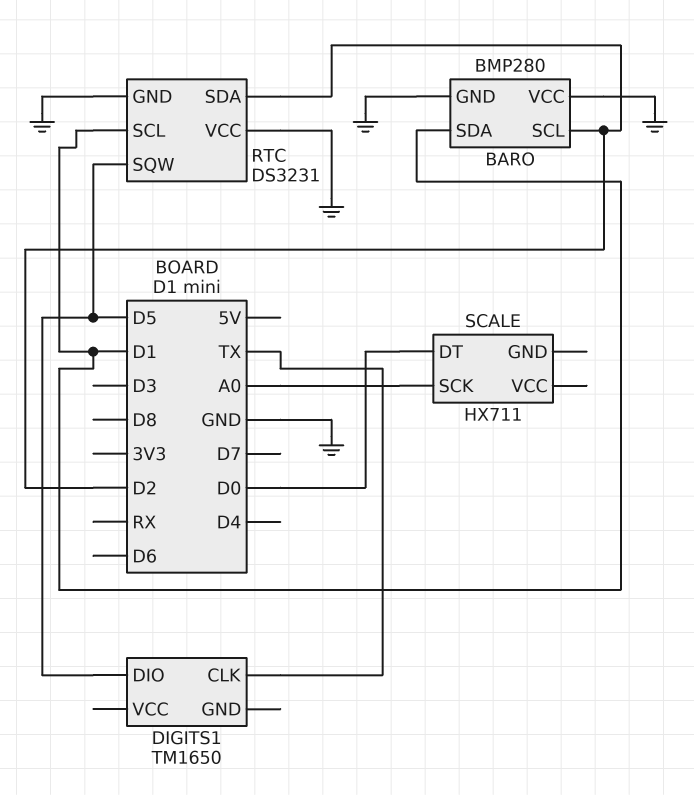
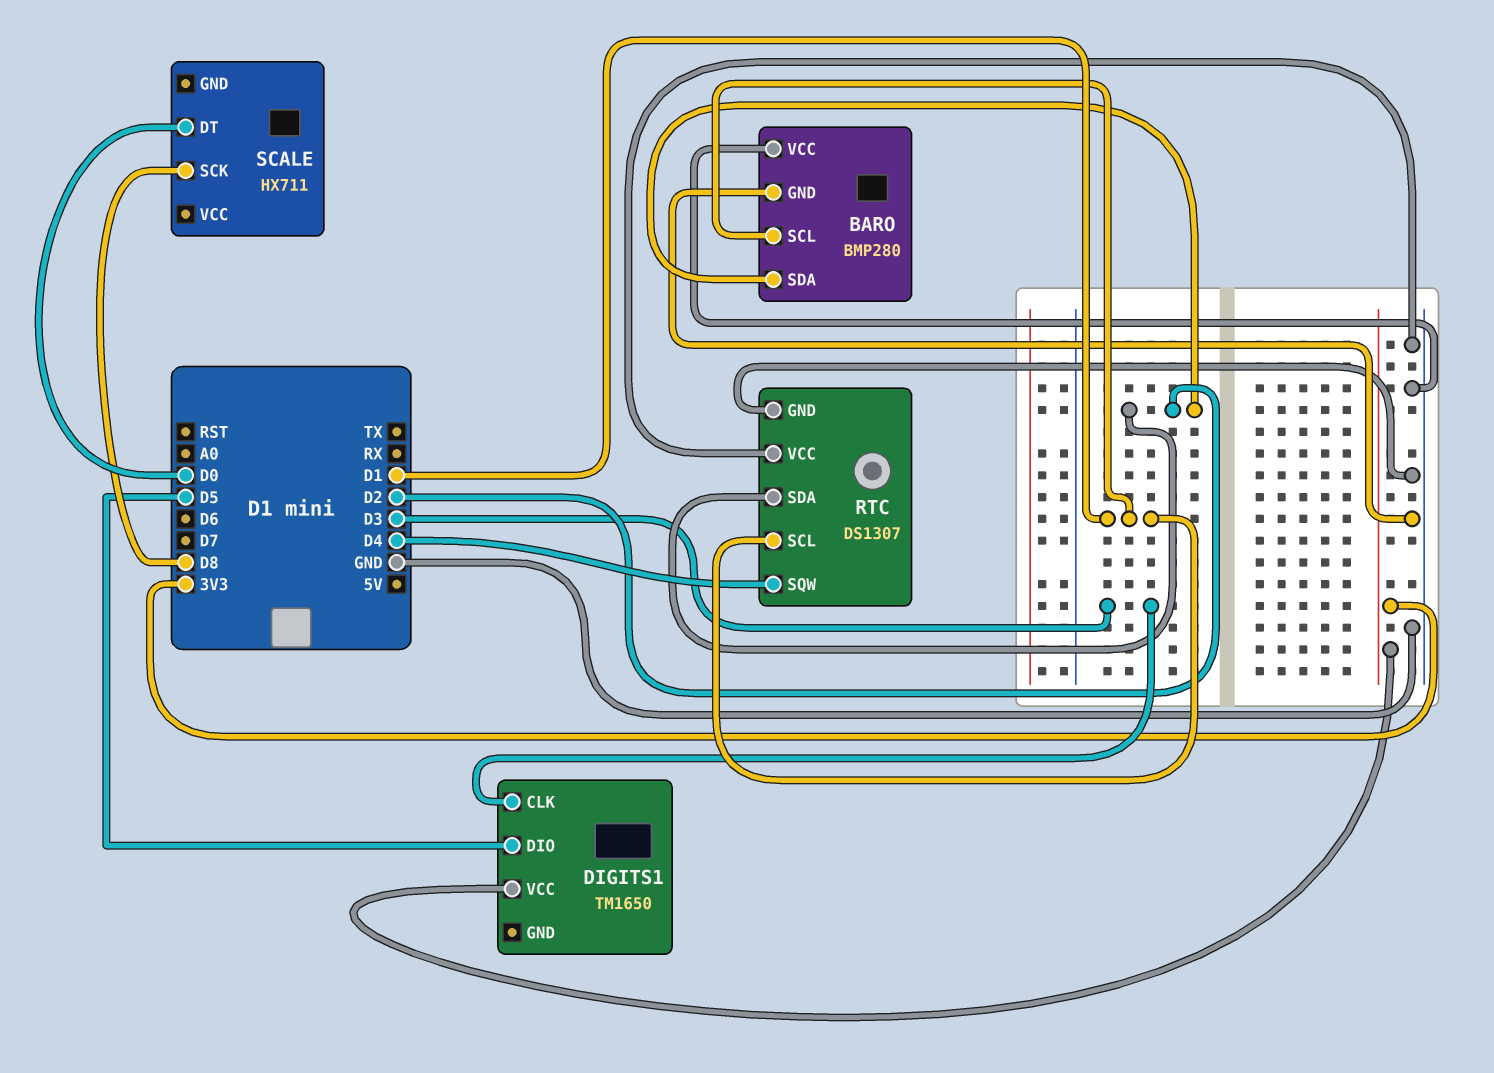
BARO pin SCL: D2 -> D1
BARO pin SDA: D1 -> D2
DIGITS1 pin CLK: TX -> D3
DIGITS1 pin VCC: none -> 3V3
RTC: DS3231 -> DS1307
RTC pin SQW: D5 -> D4
SCALE pin SCK: A0 -> D8

